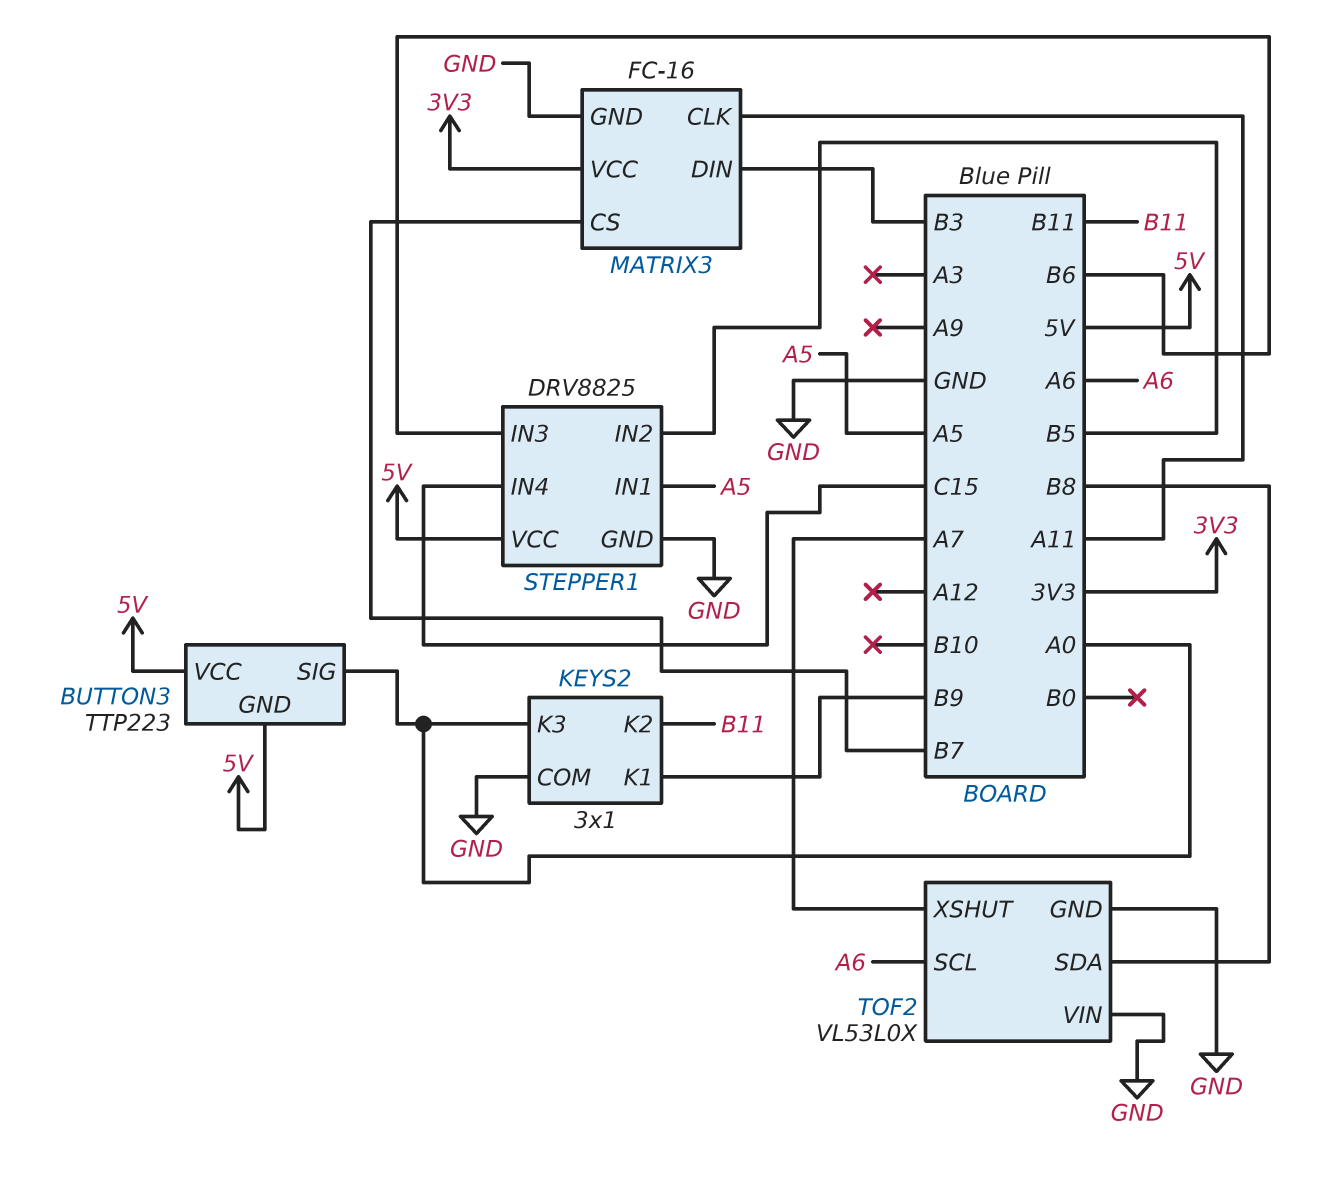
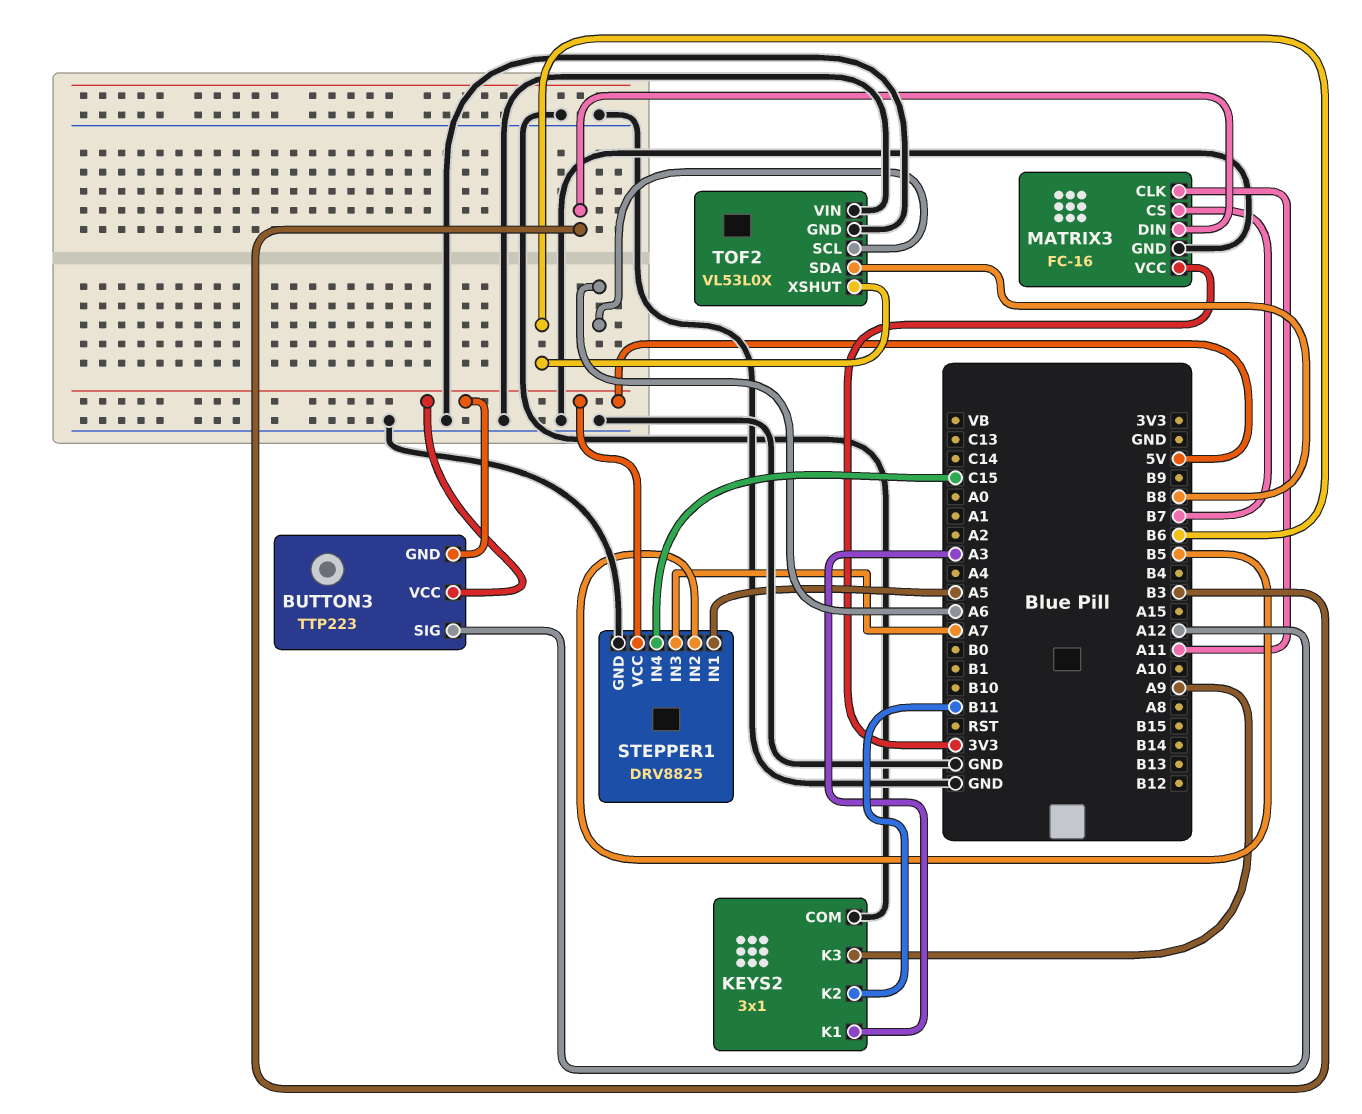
BUTTON3 pin SIG: A0 -> A12
KEYS2 pin K1: B9 -> A3
KEYS2 pin K3: A0 -> A9
STEPPER1 pin IN3: B6 -> A7
TOF2 pin XSHUT: A7 -> B6

